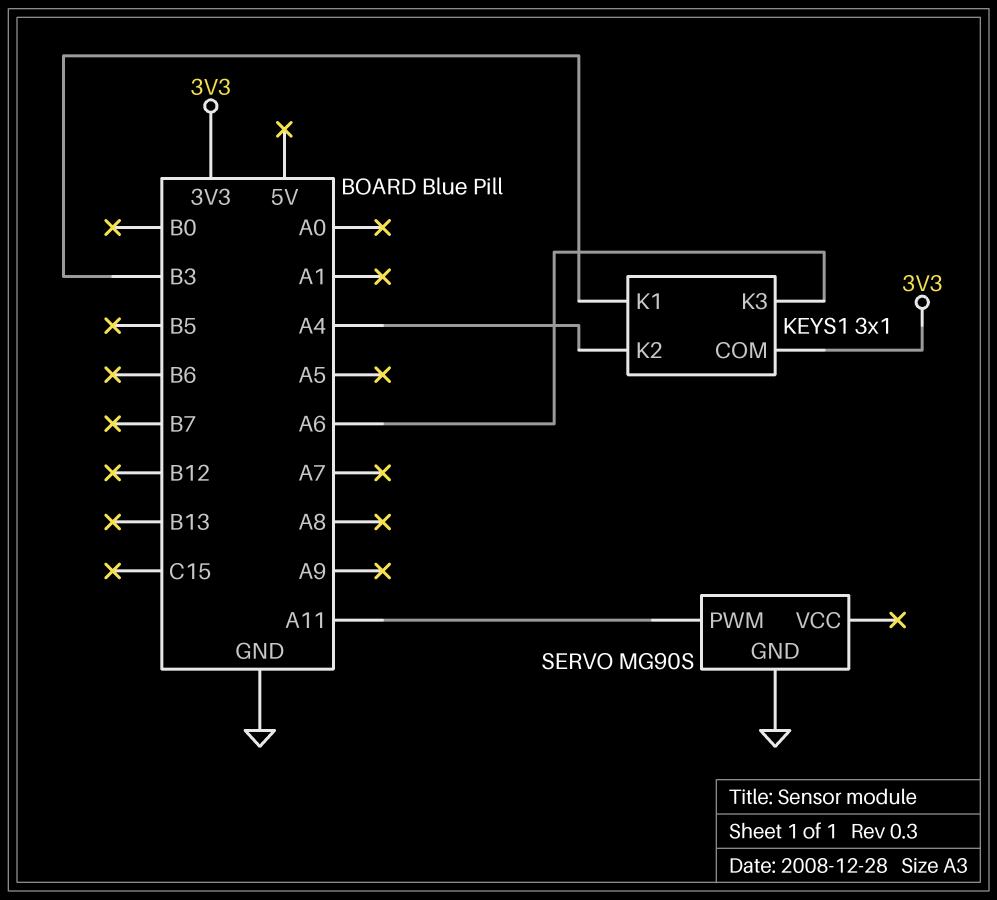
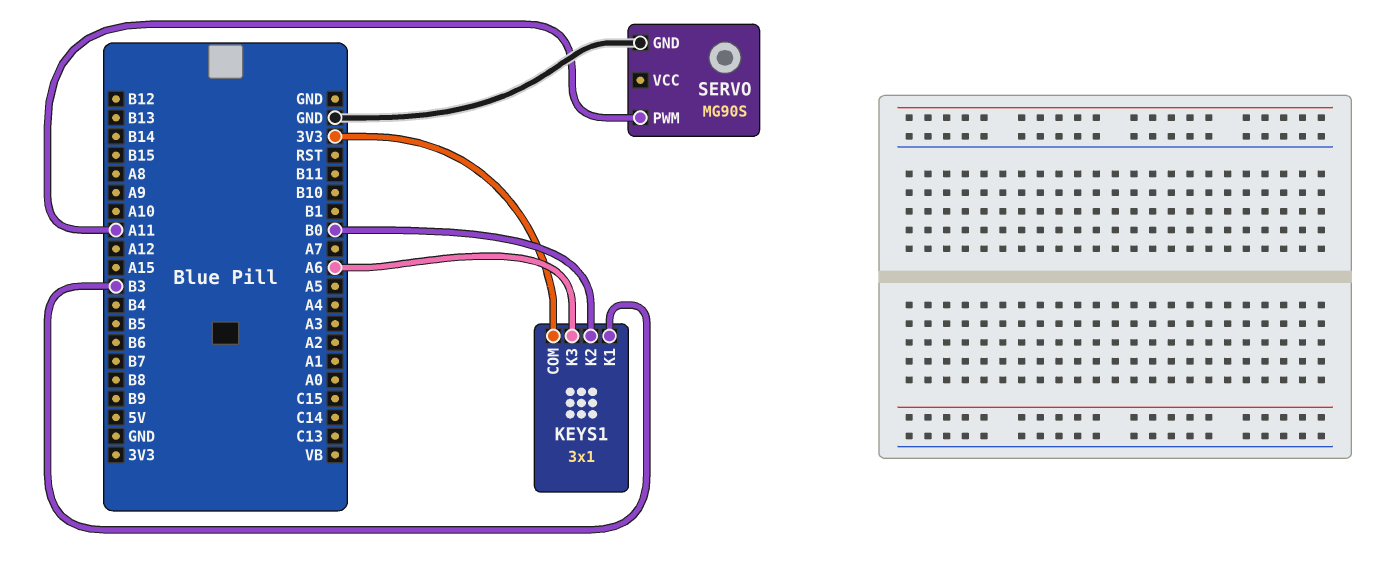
KEYS1 pin K2: A4 -> B0

